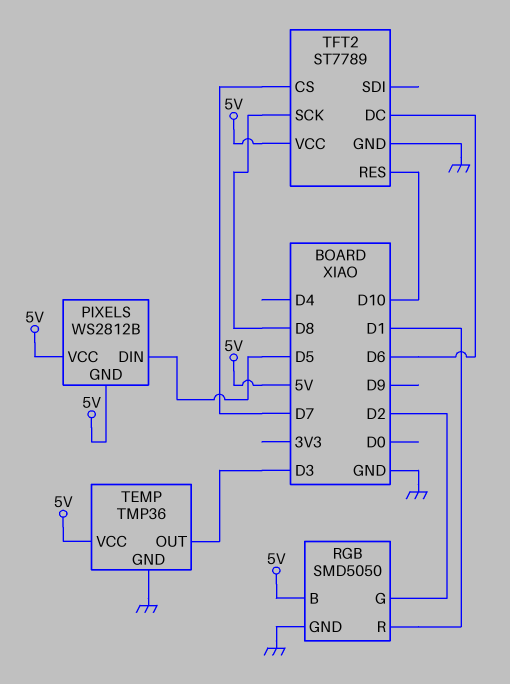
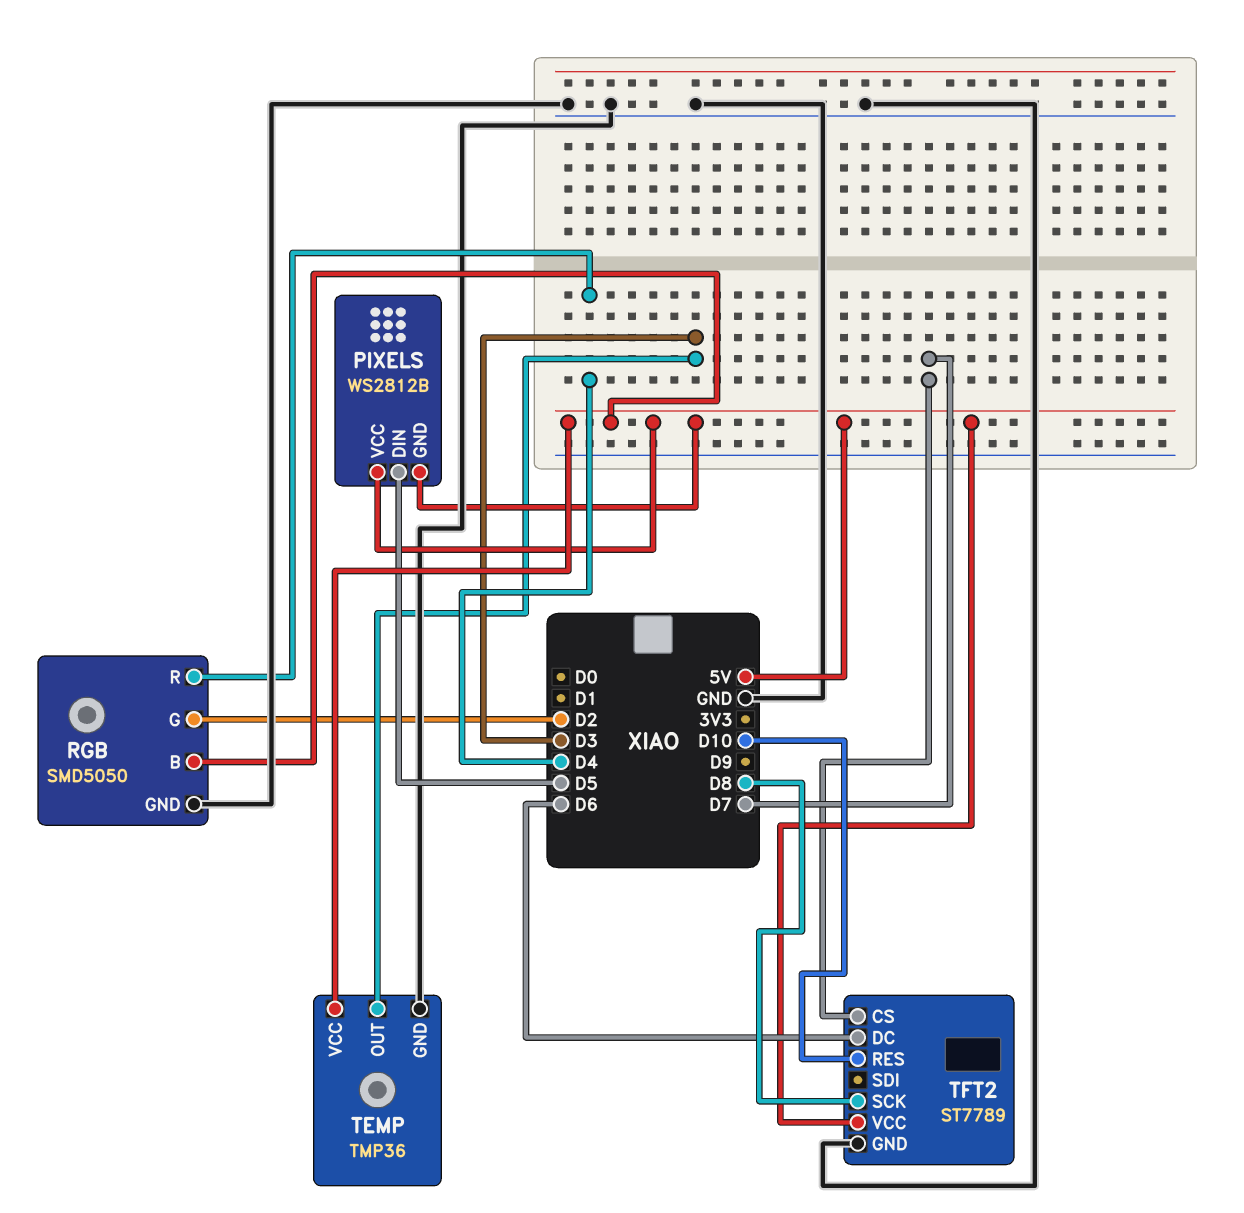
RGB pin R: D1 -> D4

